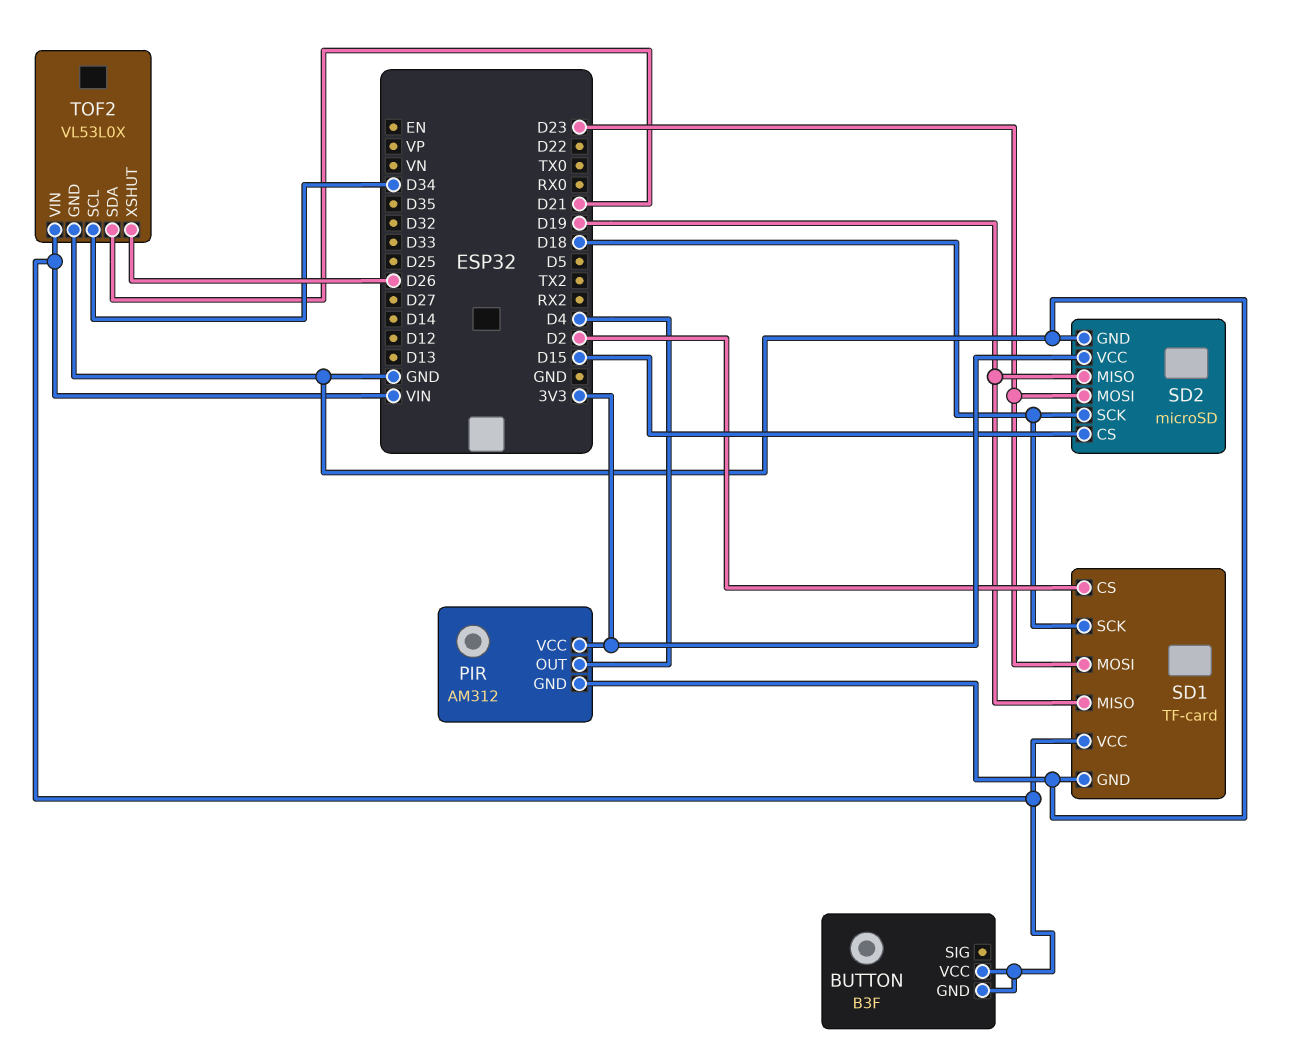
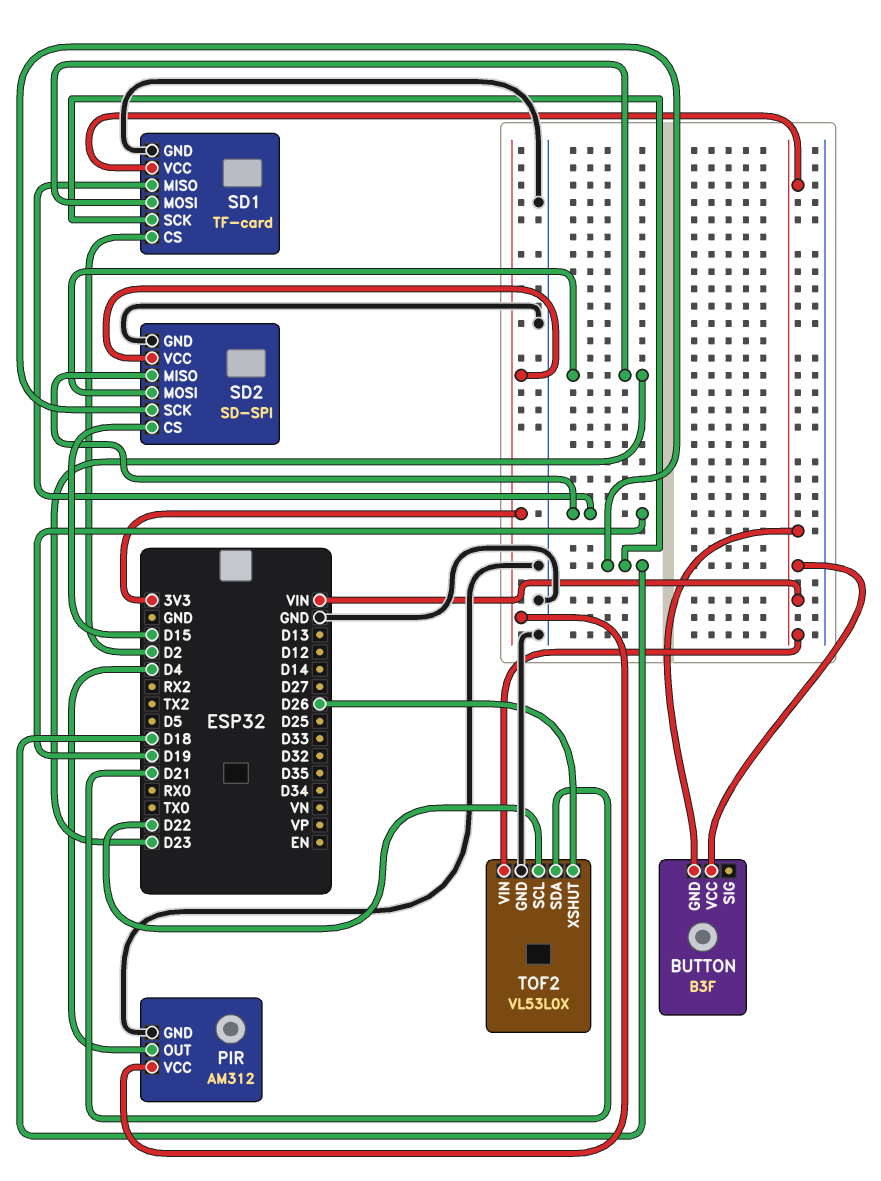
SD2: microSD -> SD-SPI
TOF2 pin SCL: D34 -> D22

